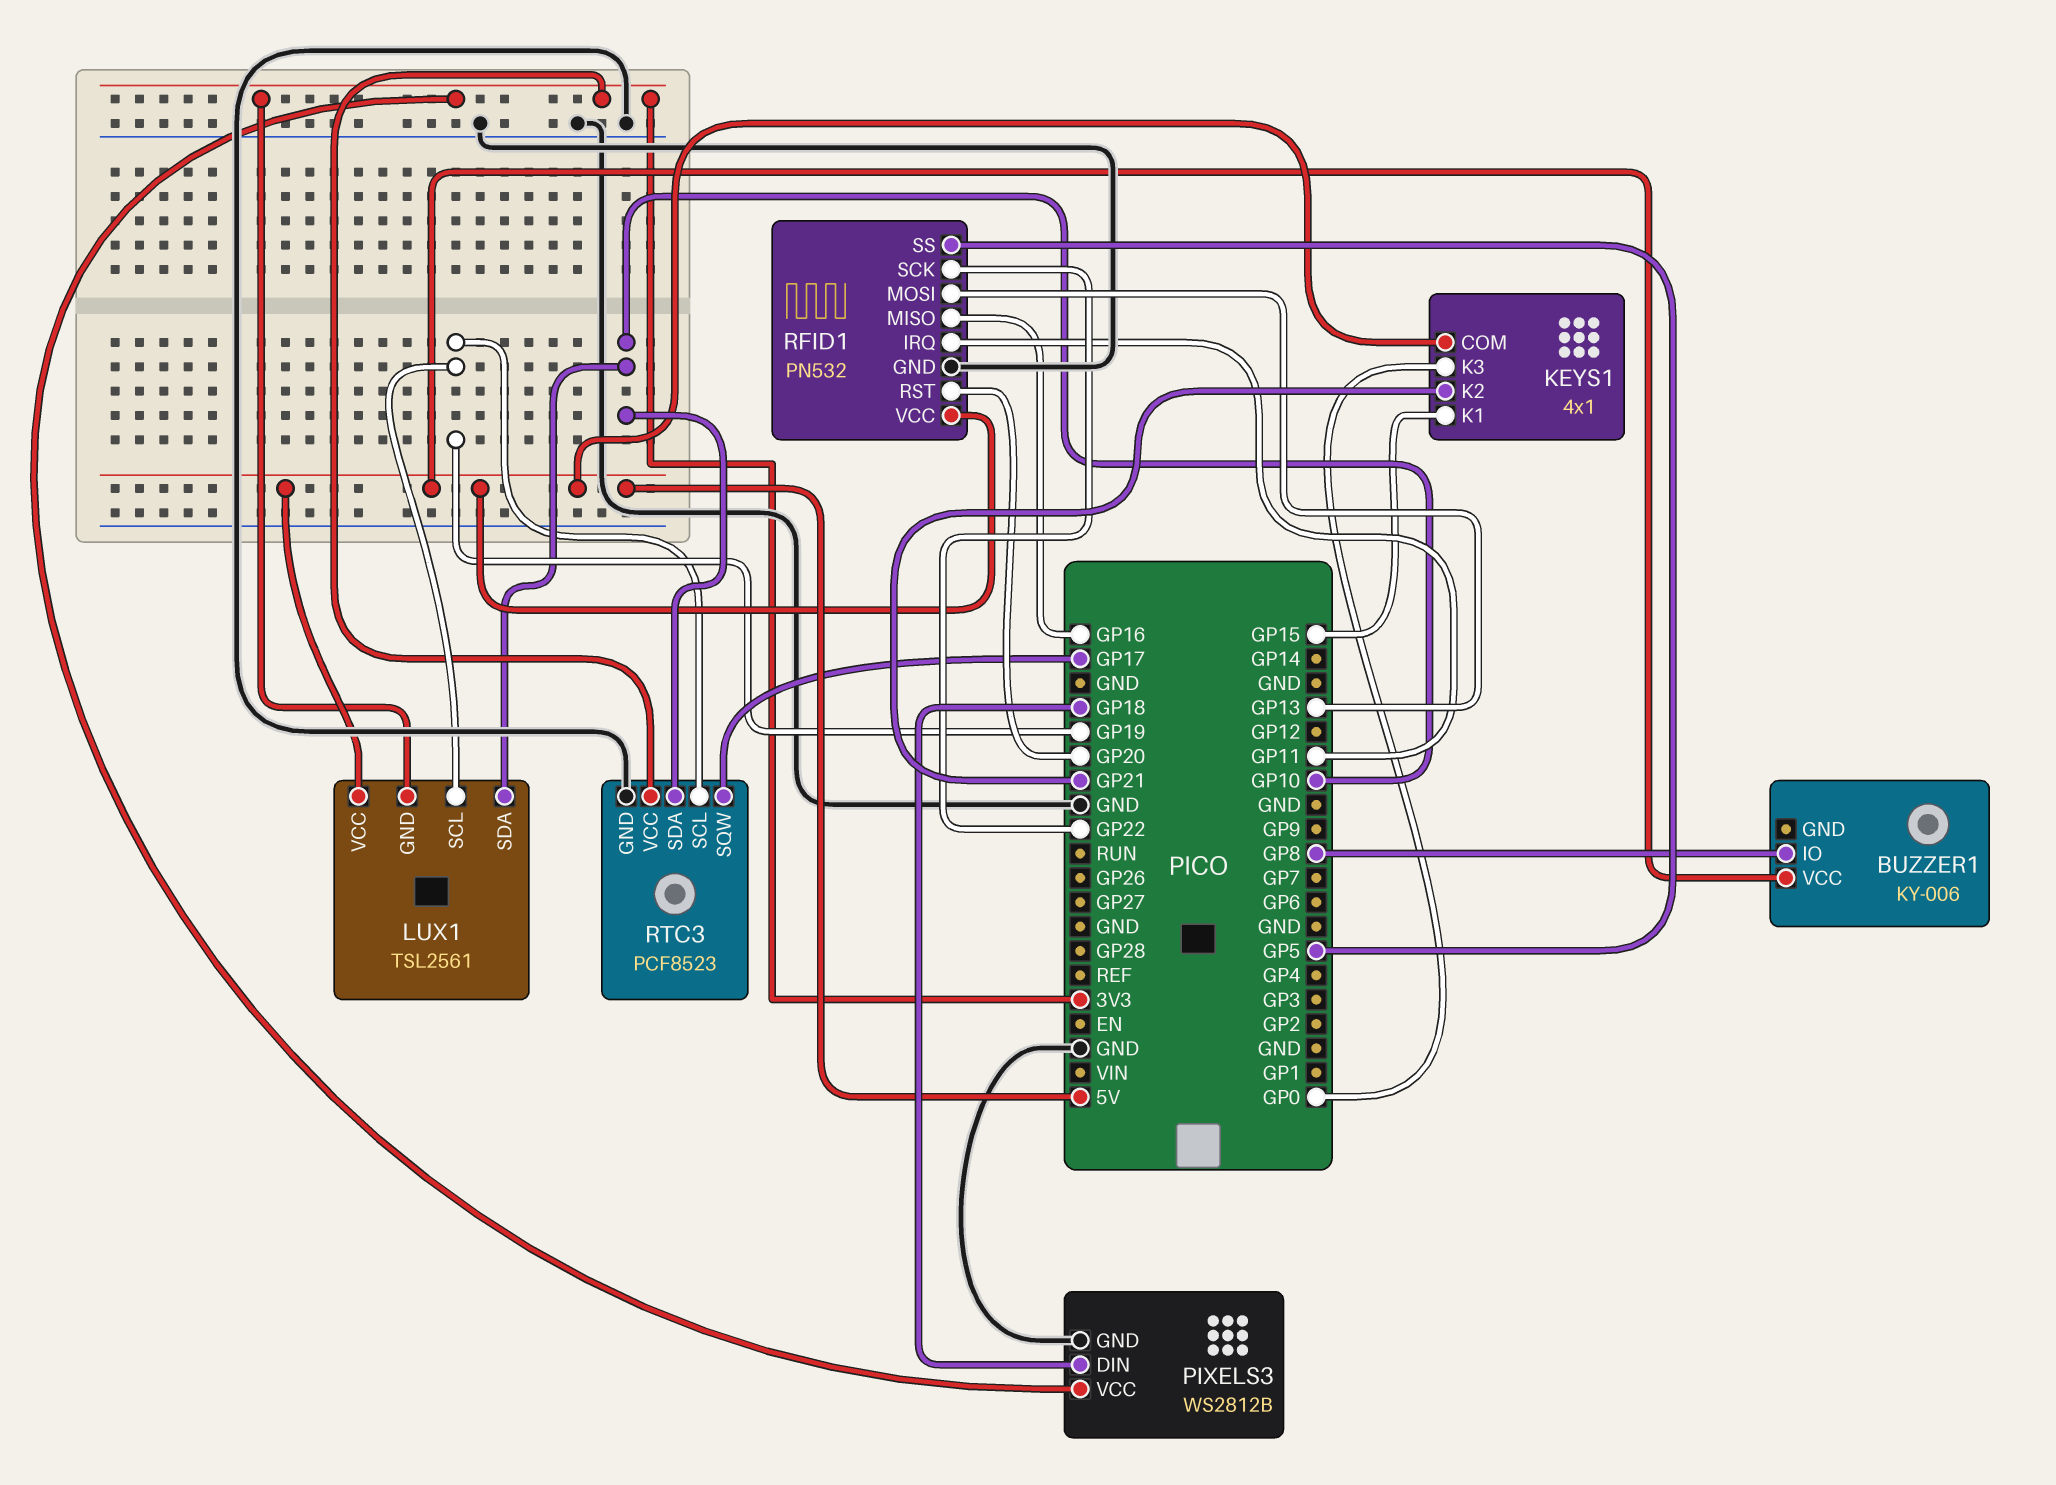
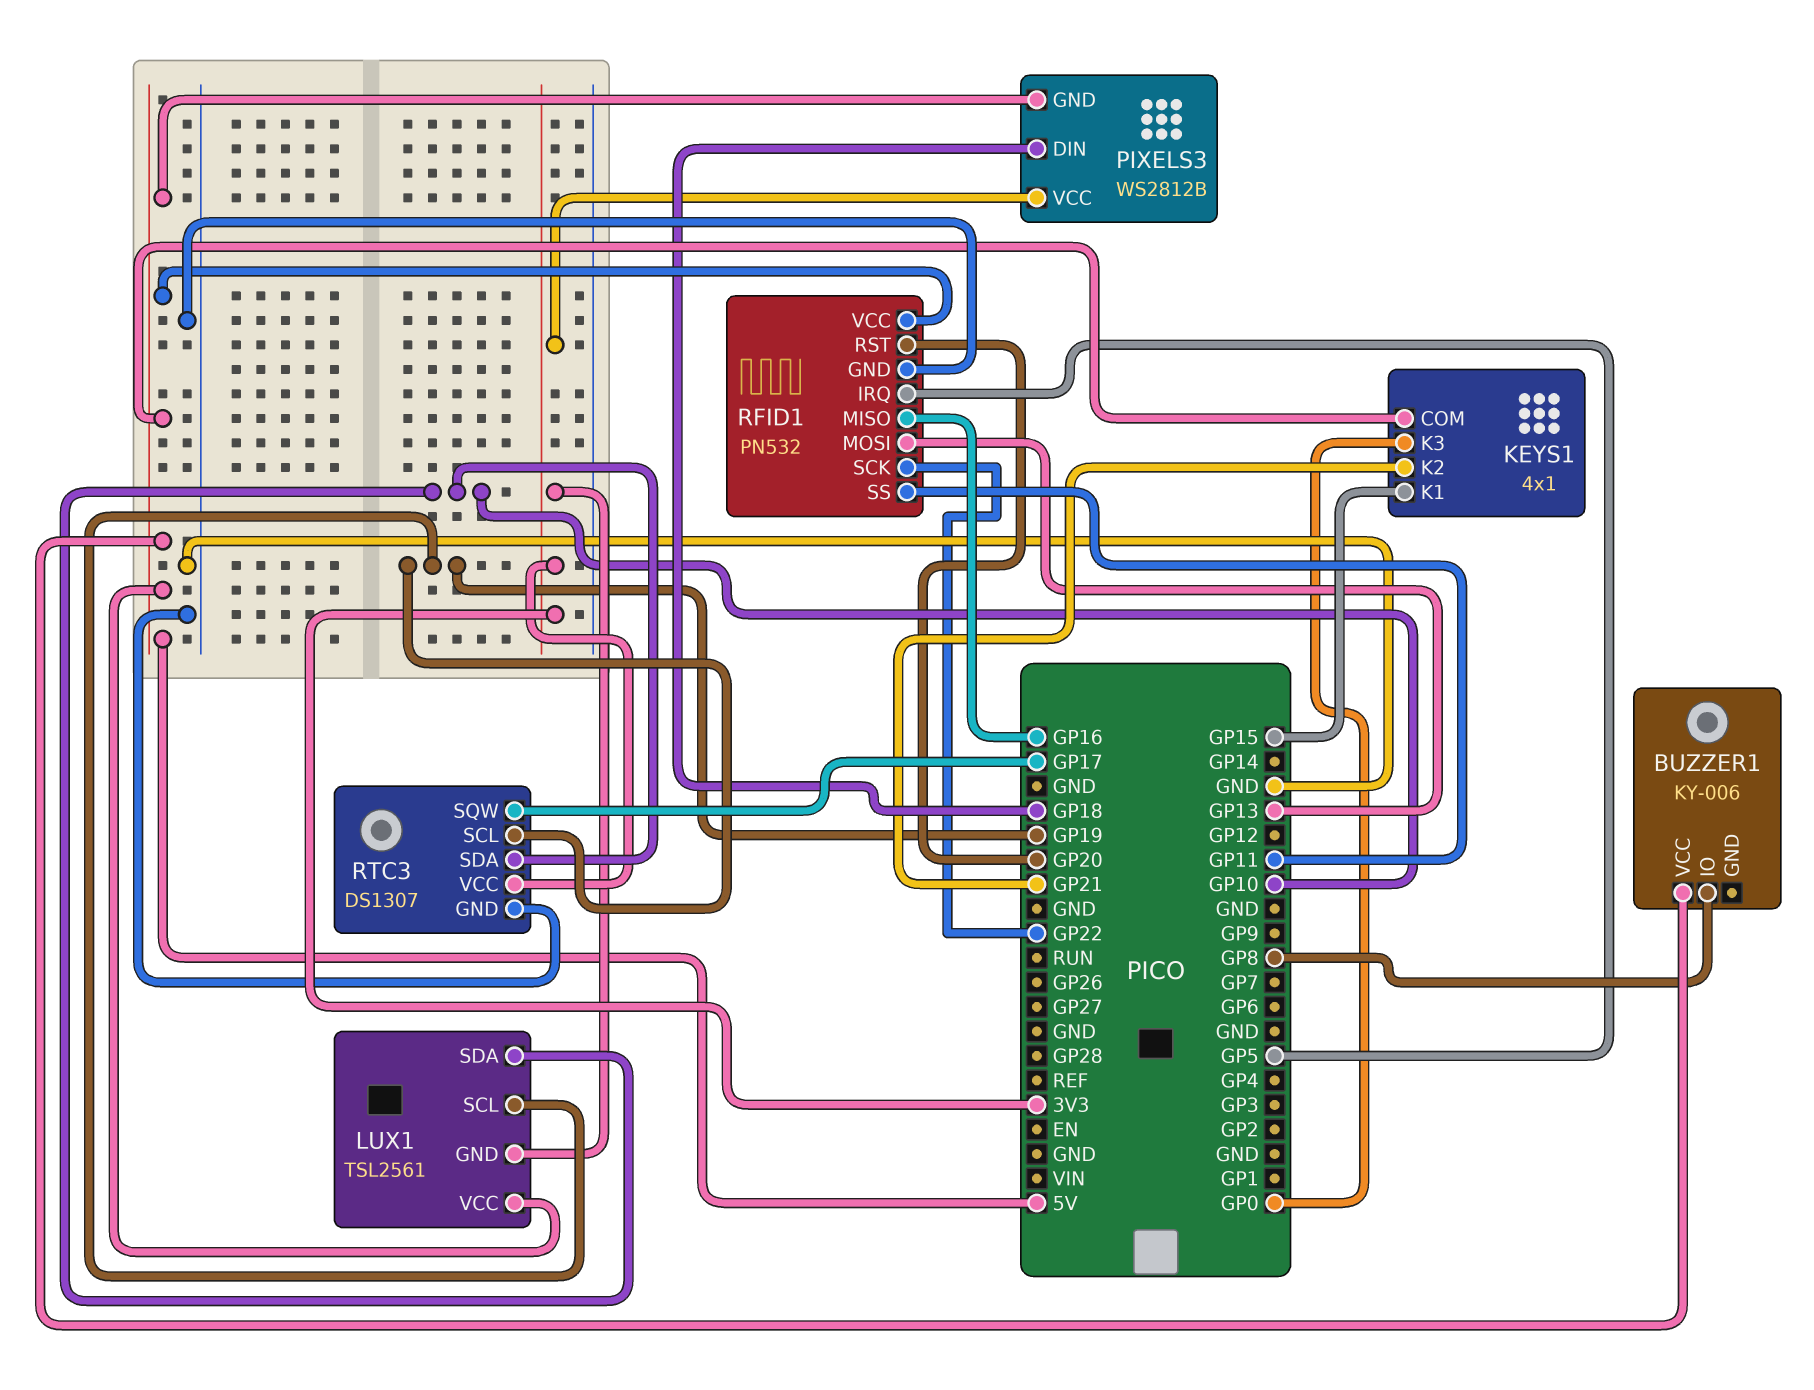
PIXELS3 pin GND: GND -> 5V
RFID1 pin IRQ: GP11 -> GP5
RFID1 pin SS: GP5 -> GP11
RTC3: PCF8523 -> DS1307

